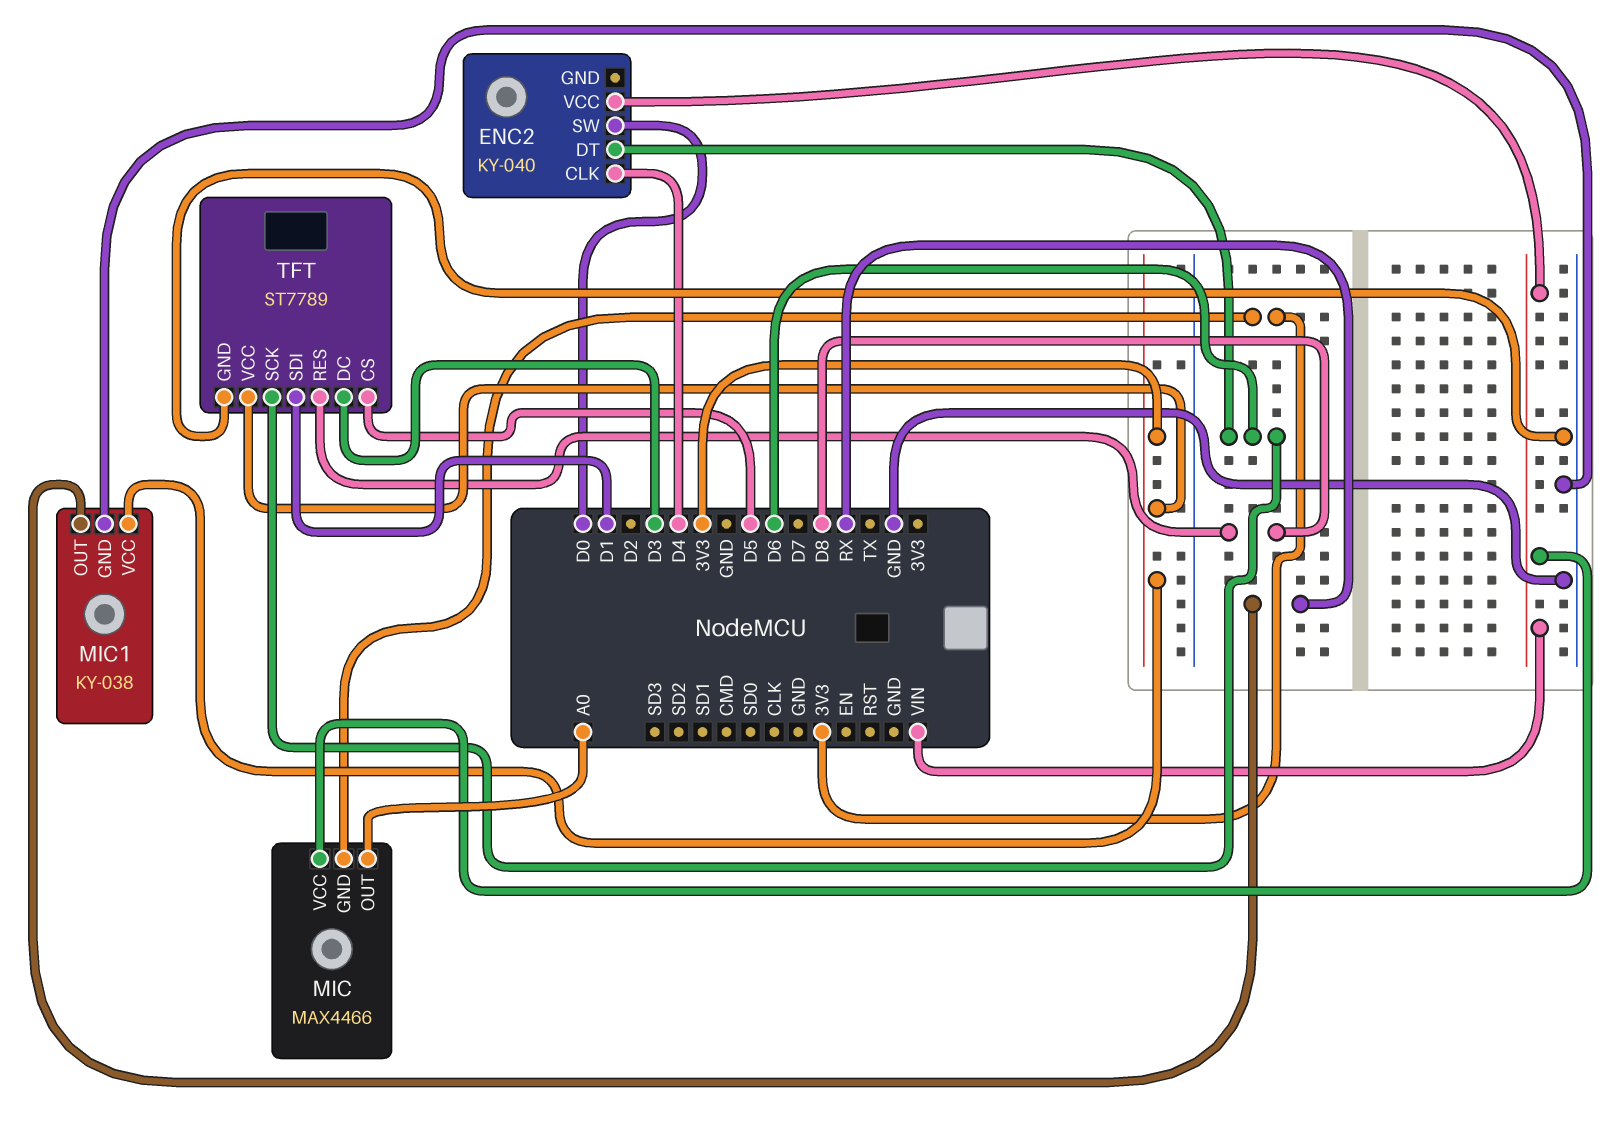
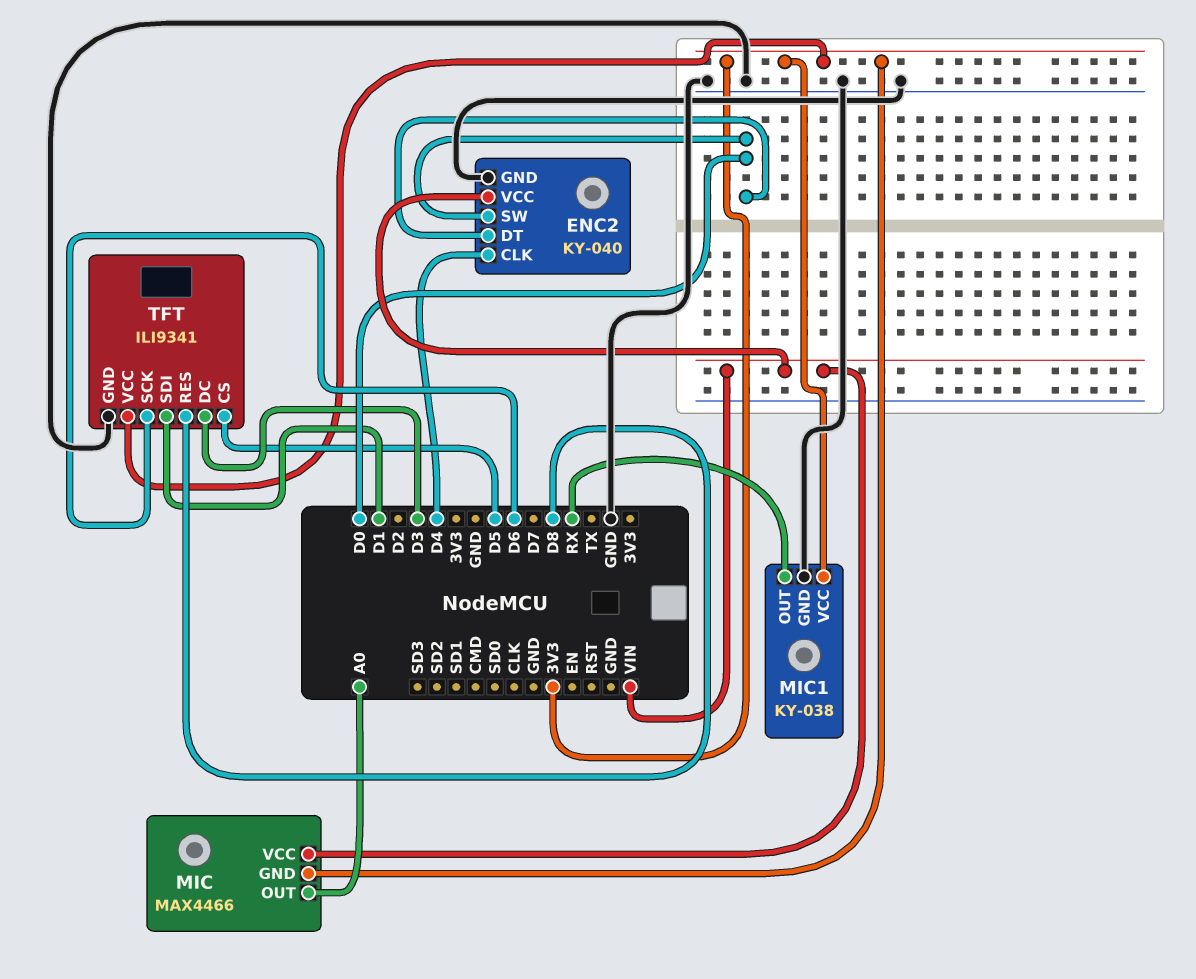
ENC2 pin DT: D6 -> D0
ENC2 pin GND: none -> GND
TFT: ST7789 -> ILI9341

